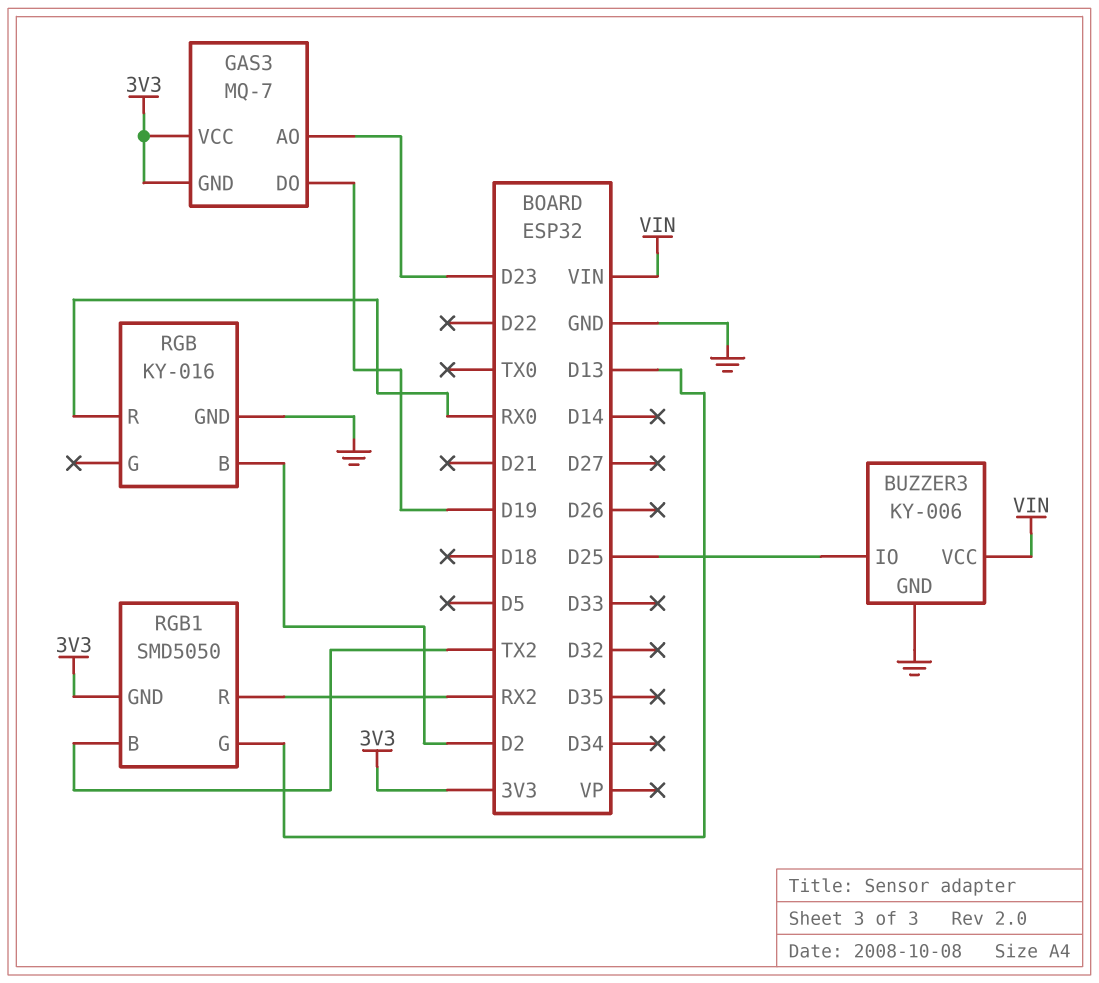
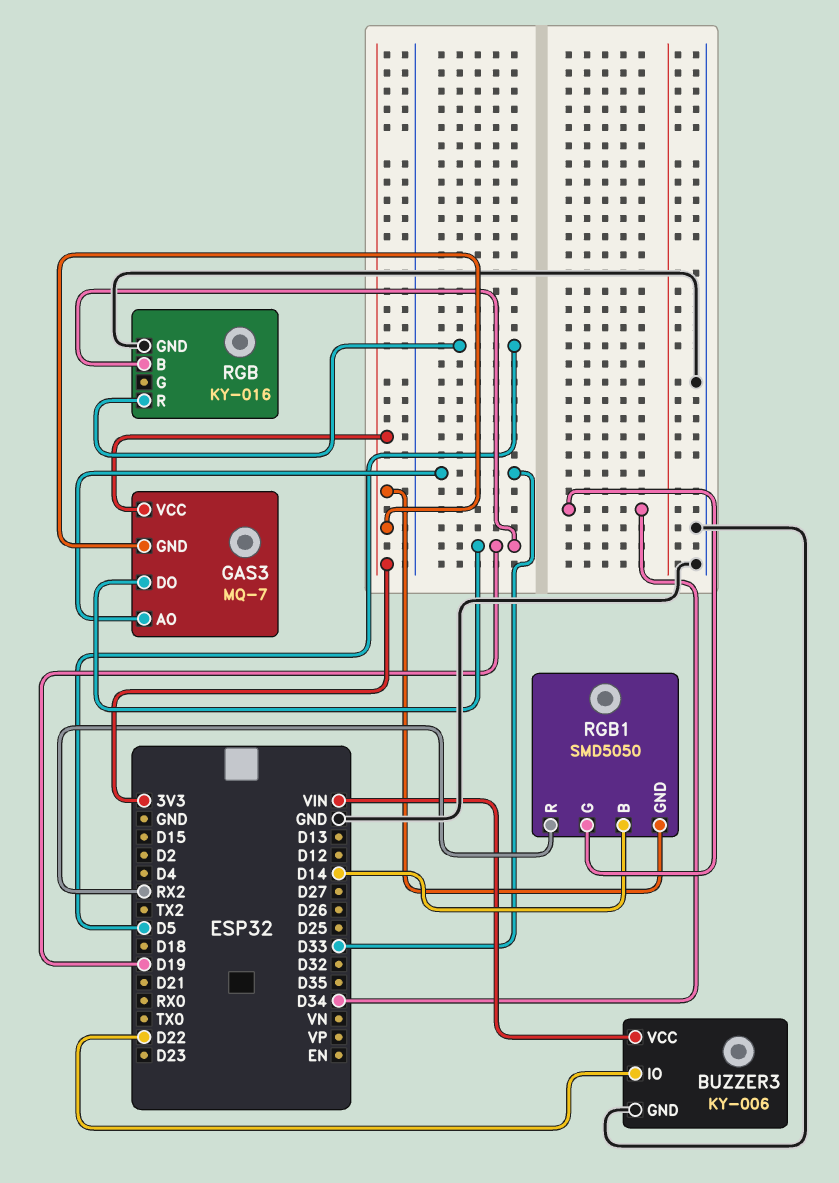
BUZZER3 pin IO: D25 -> D22
GAS3 pin AO: D23 -> D33
RGB pin B: D2 -> D19
RGB pin R: RX0 -> D5
RGB1 pin B: TX2 -> D14
RGB1 pin G: D13 -> D34

